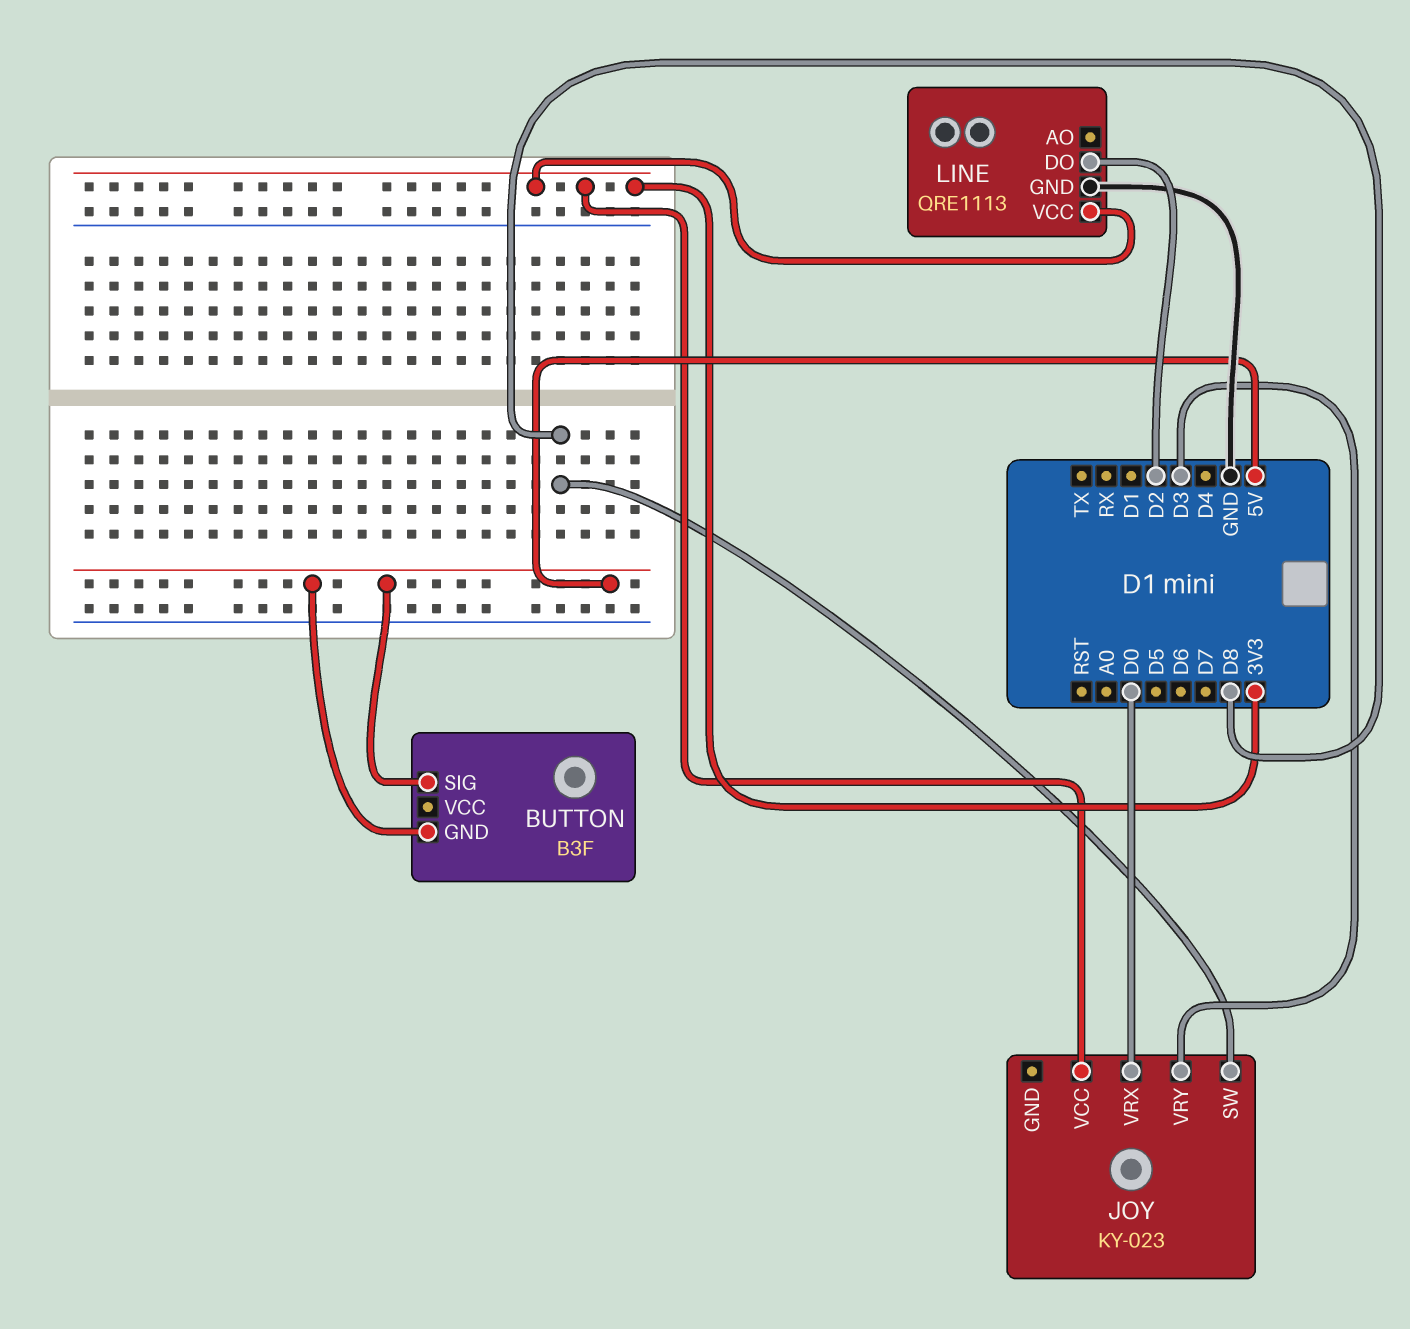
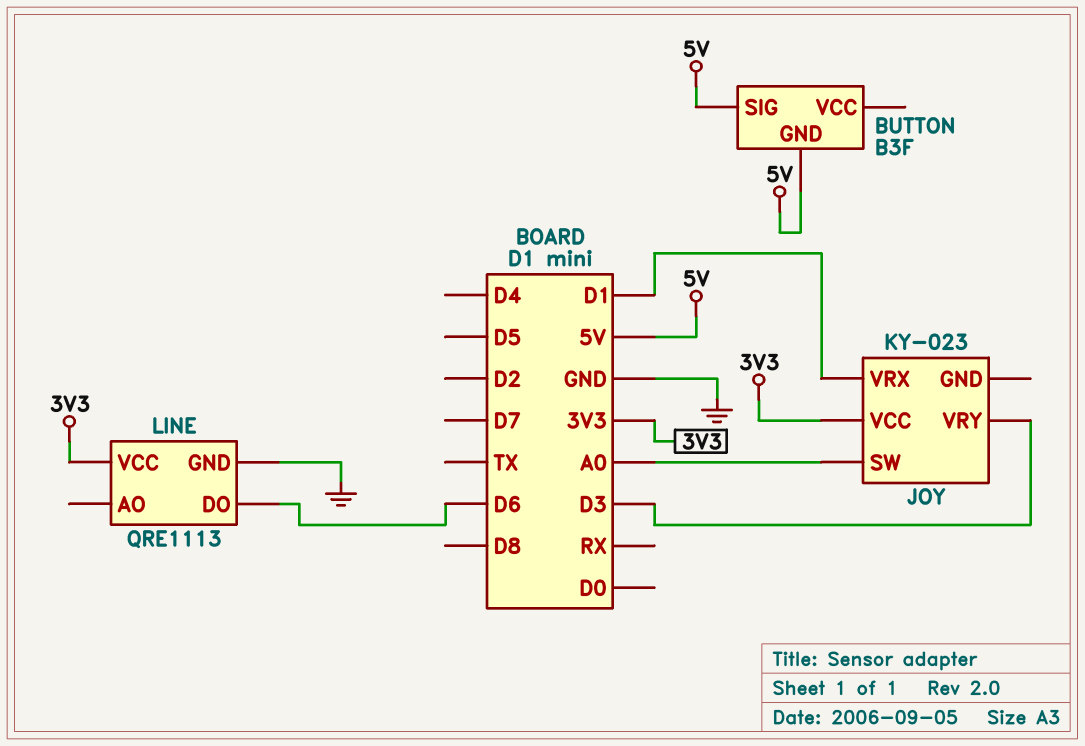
JOY pin SW: D8 -> A0
JOY pin VRX: D0 -> D1
LINE pin DO: D2 -> D6

